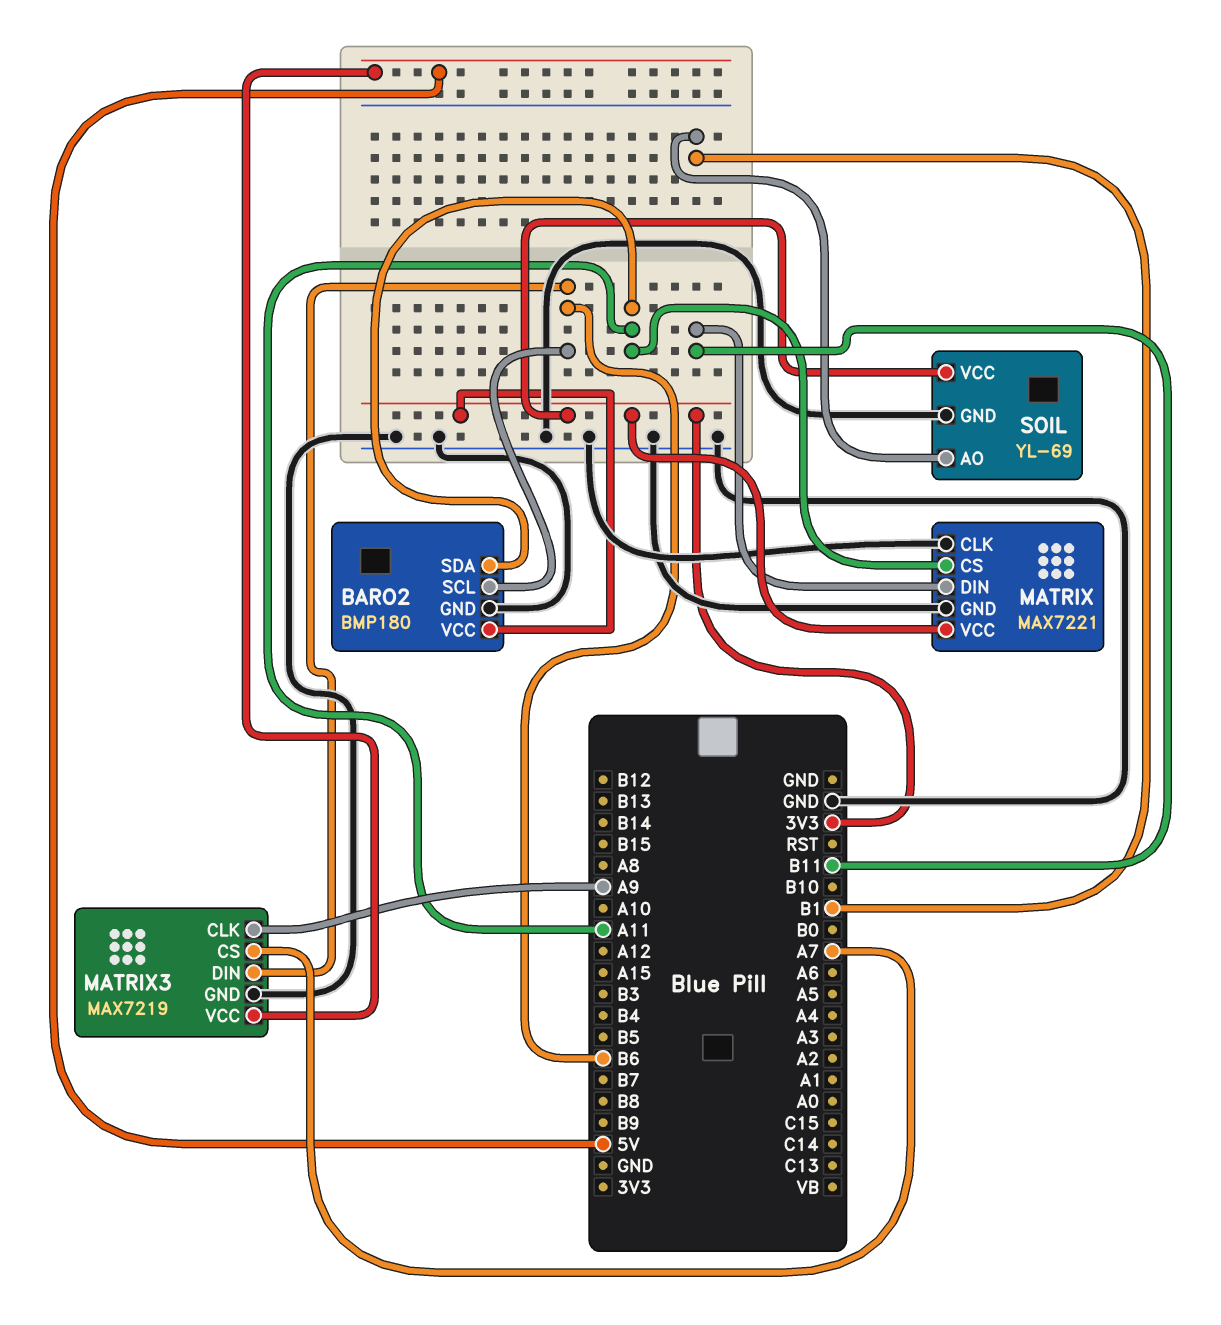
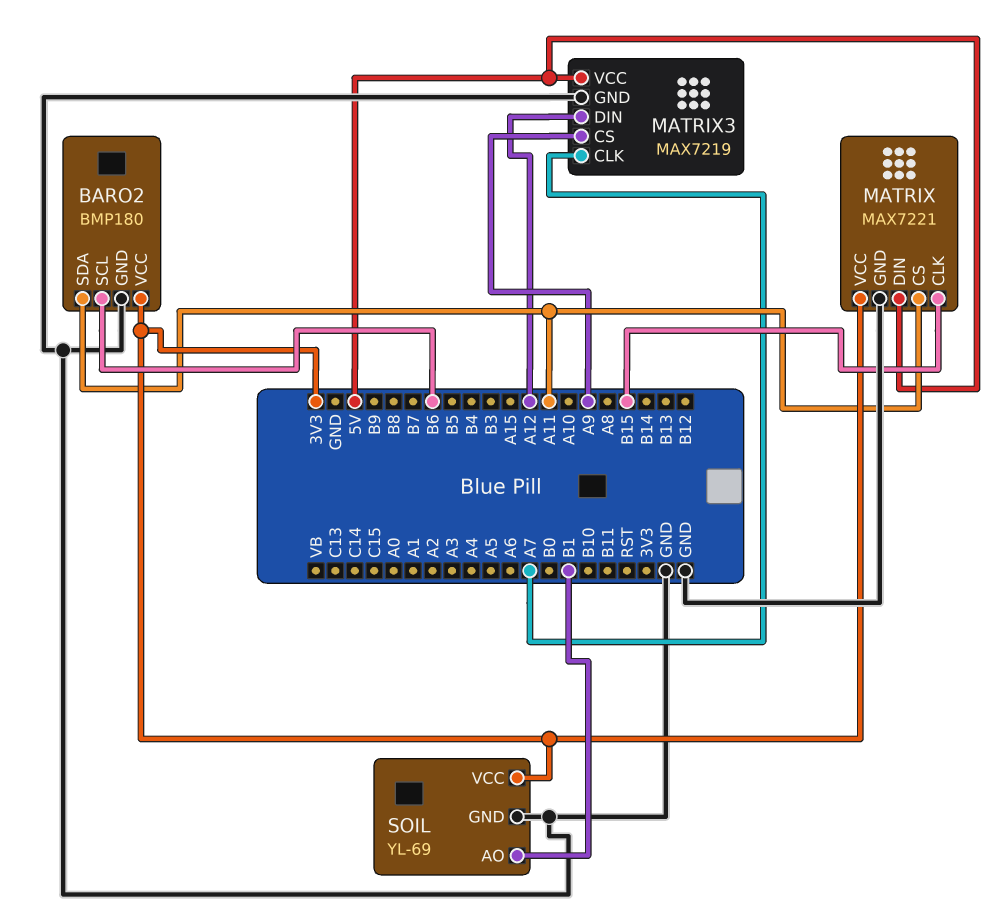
MATRIX pin CLK: GND -> B15
MATRIX pin DIN: B11 -> 5V
MATRIX3 pin CLK: A9 -> A7
MATRIX3 pin CS: A7 -> A9
MATRIX3 pin DIN: B6 -> A12

